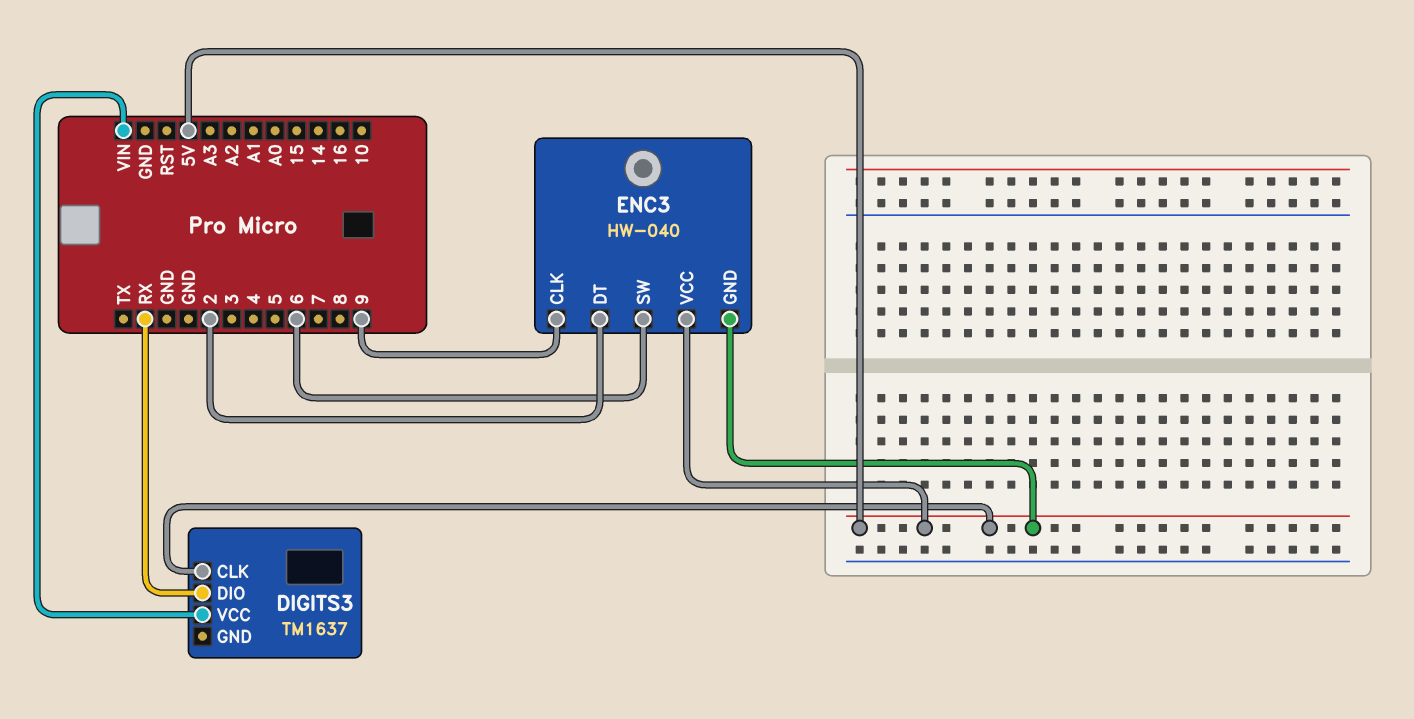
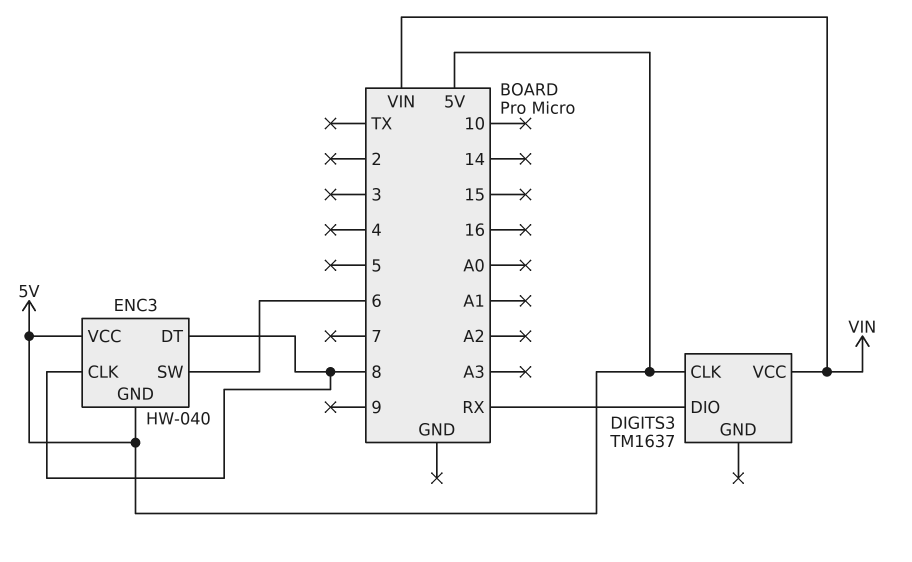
ENC3 pin CLK: 9 -> 8
ENC3 pin DT: 2 -> 8

